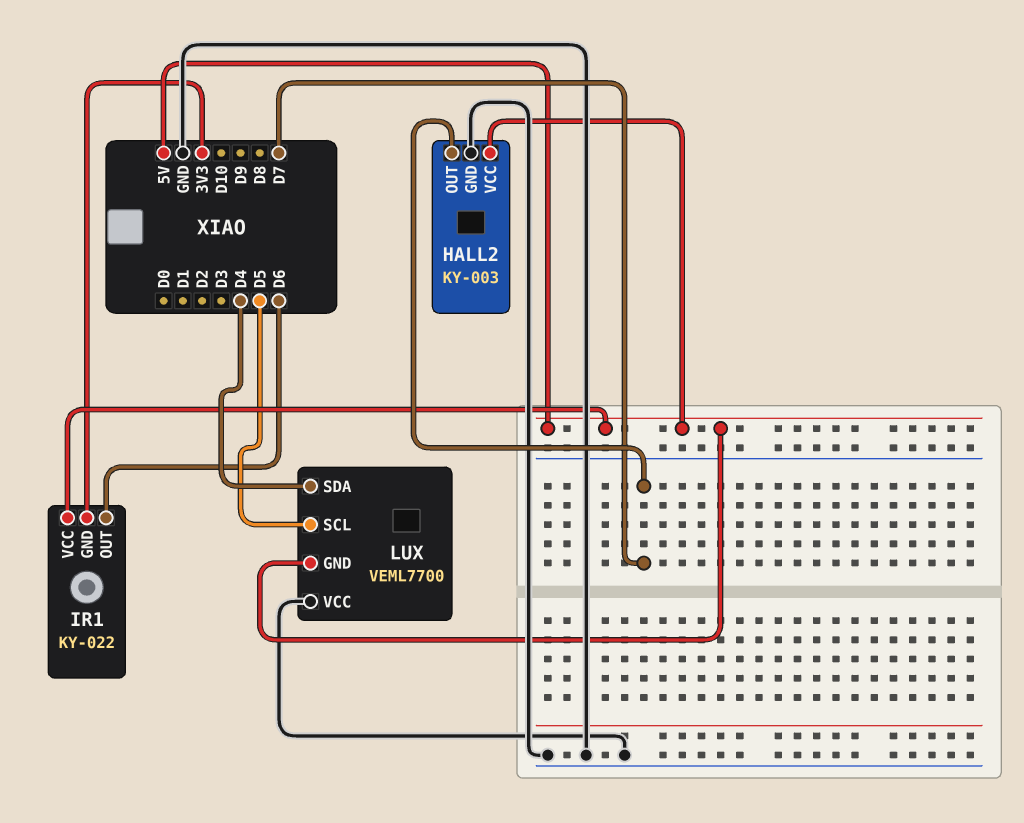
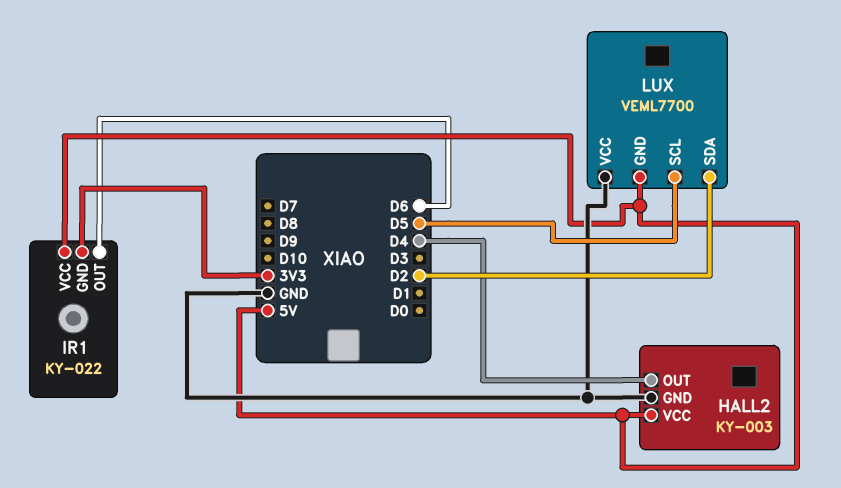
HALL2 pin OUT: D7 -> D4
LUX pin SDA: D4 -> D2

